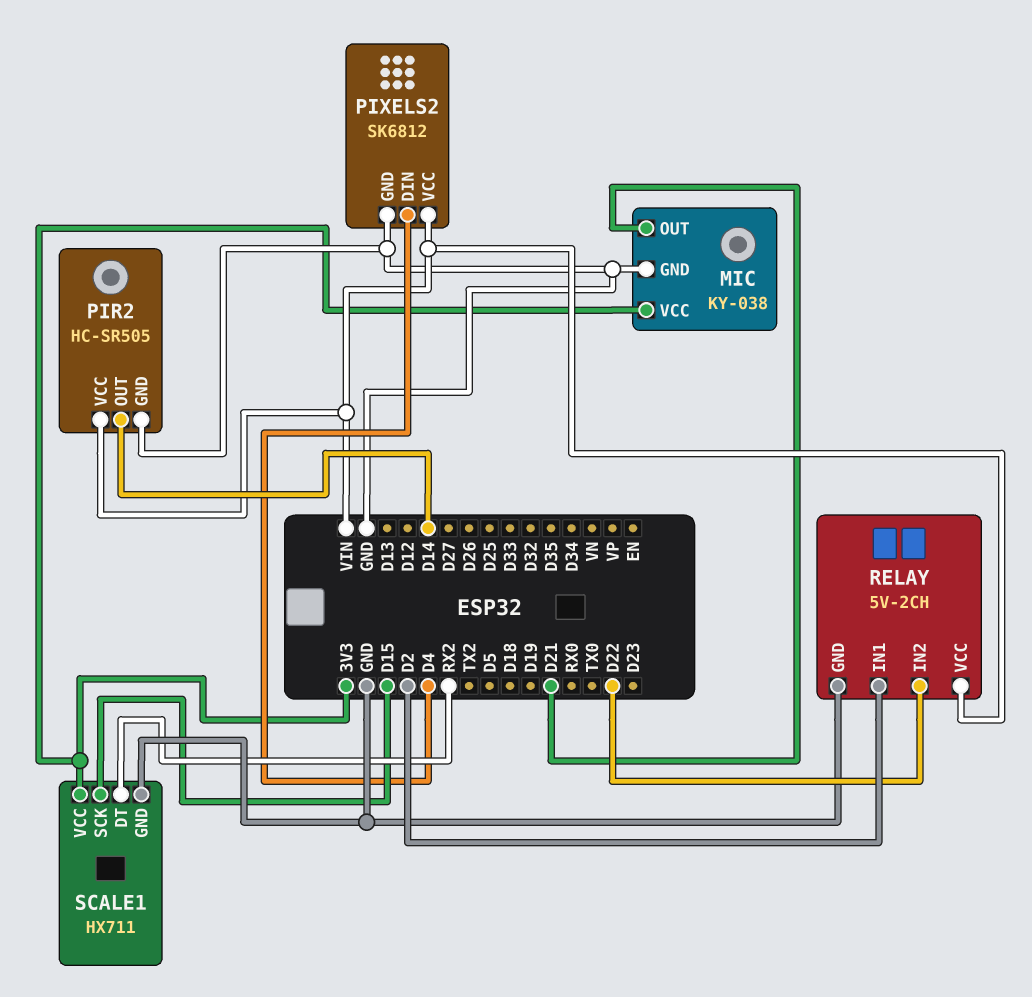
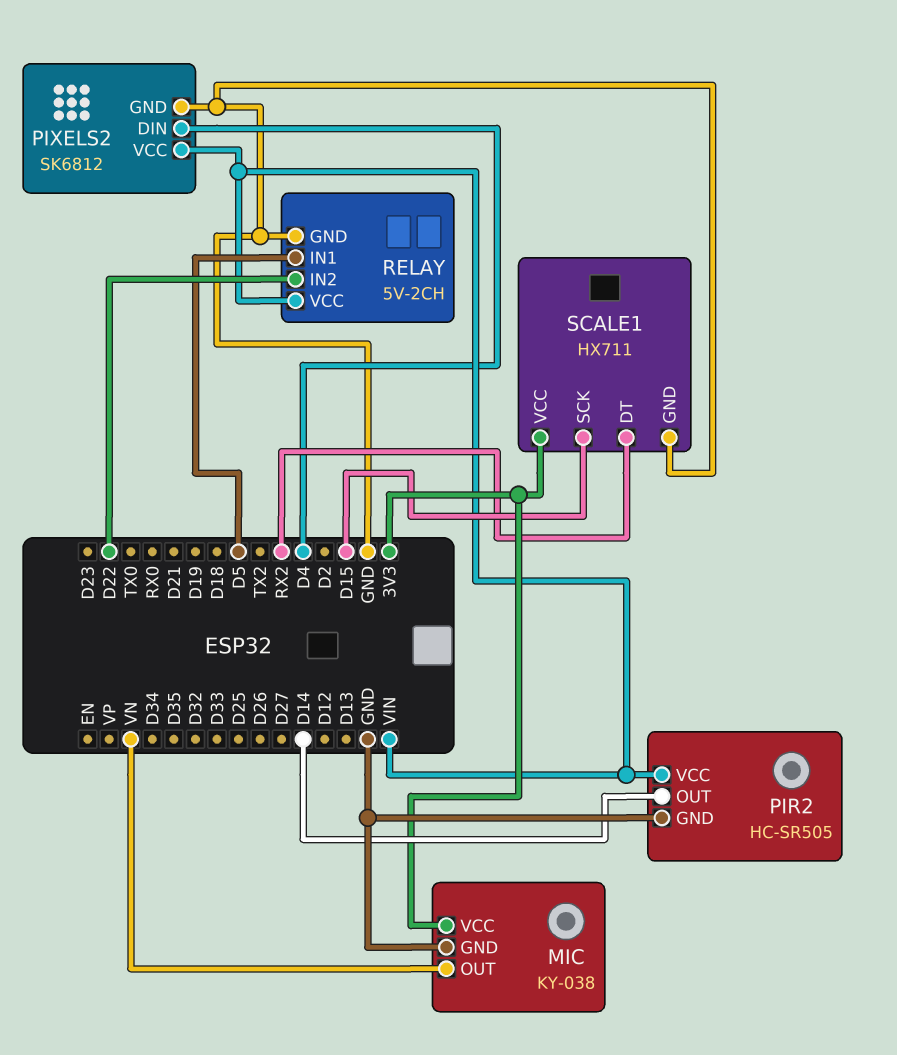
MIC pin OUT: D21 -> VN
RELAY pin IN1: D2 -> D5

